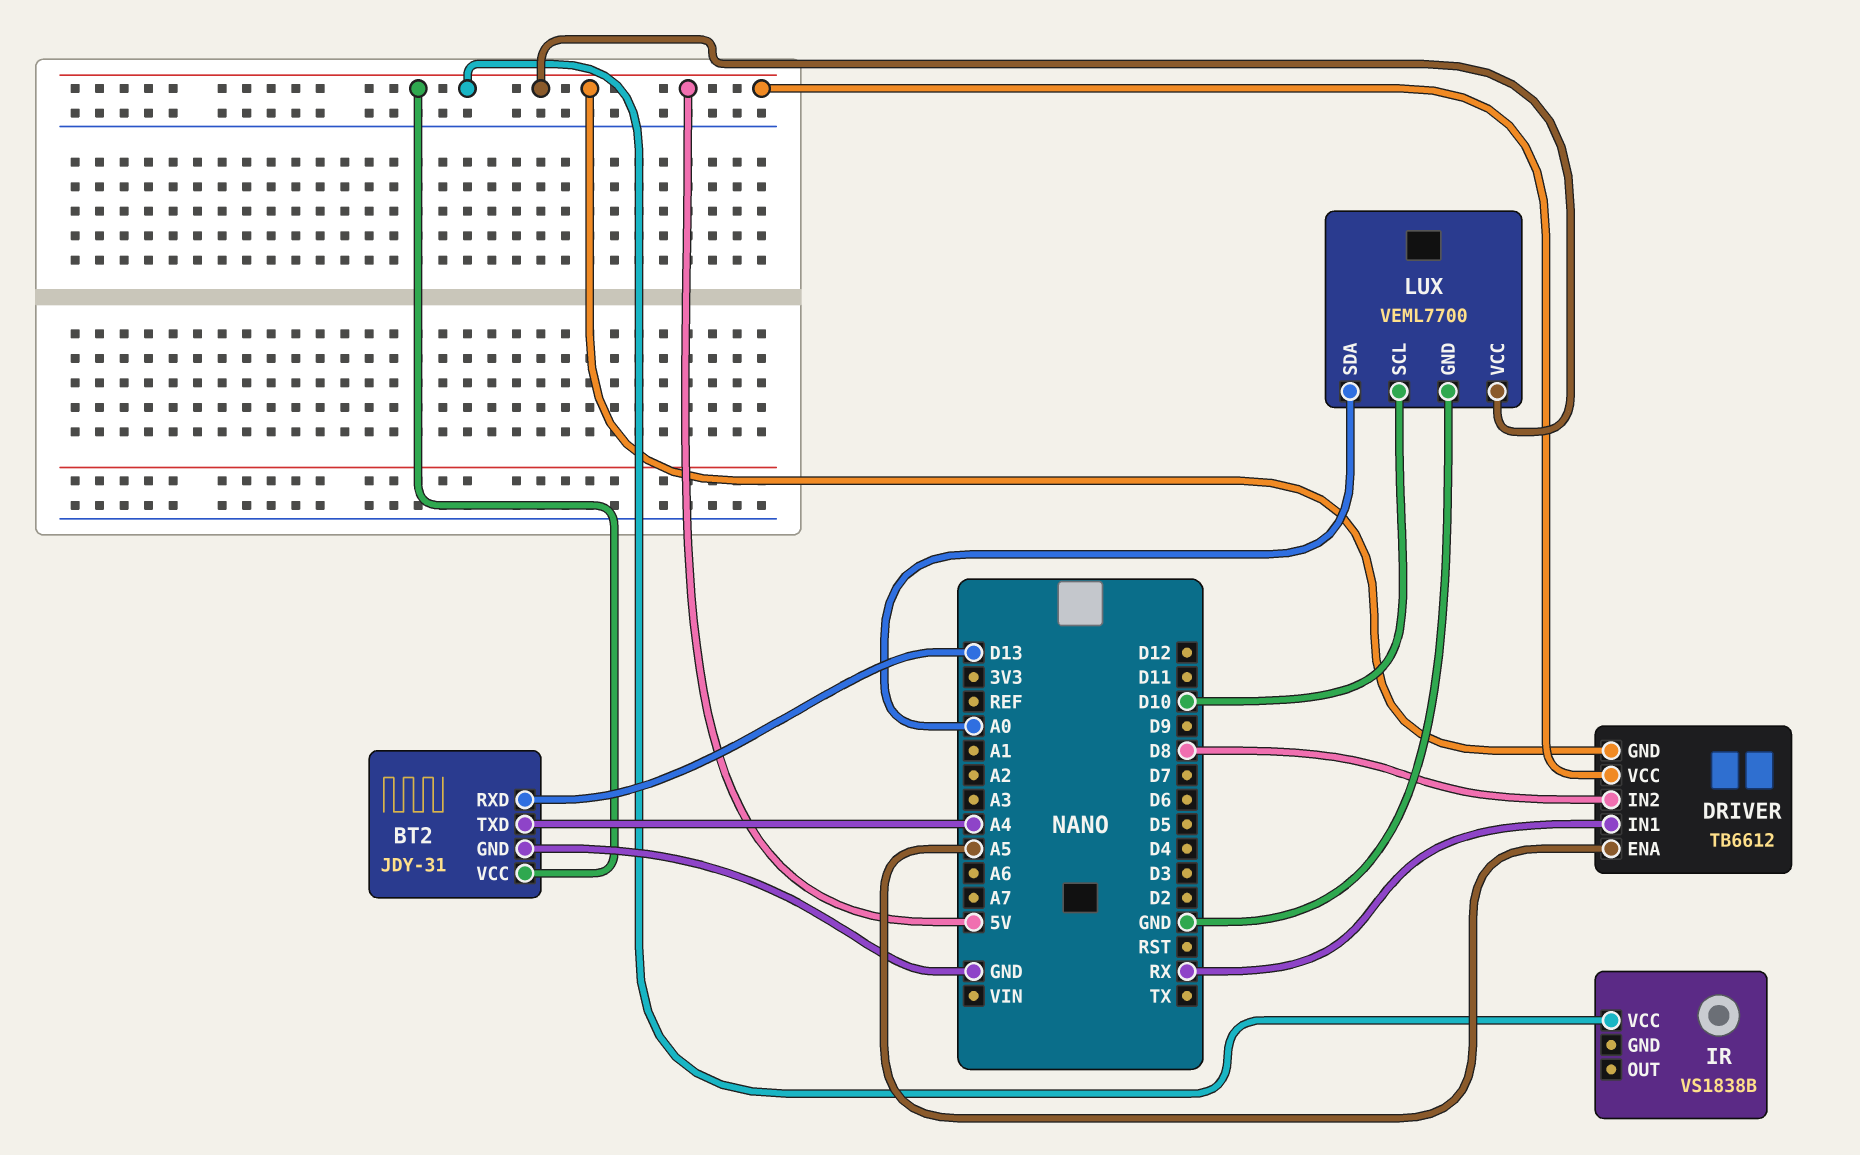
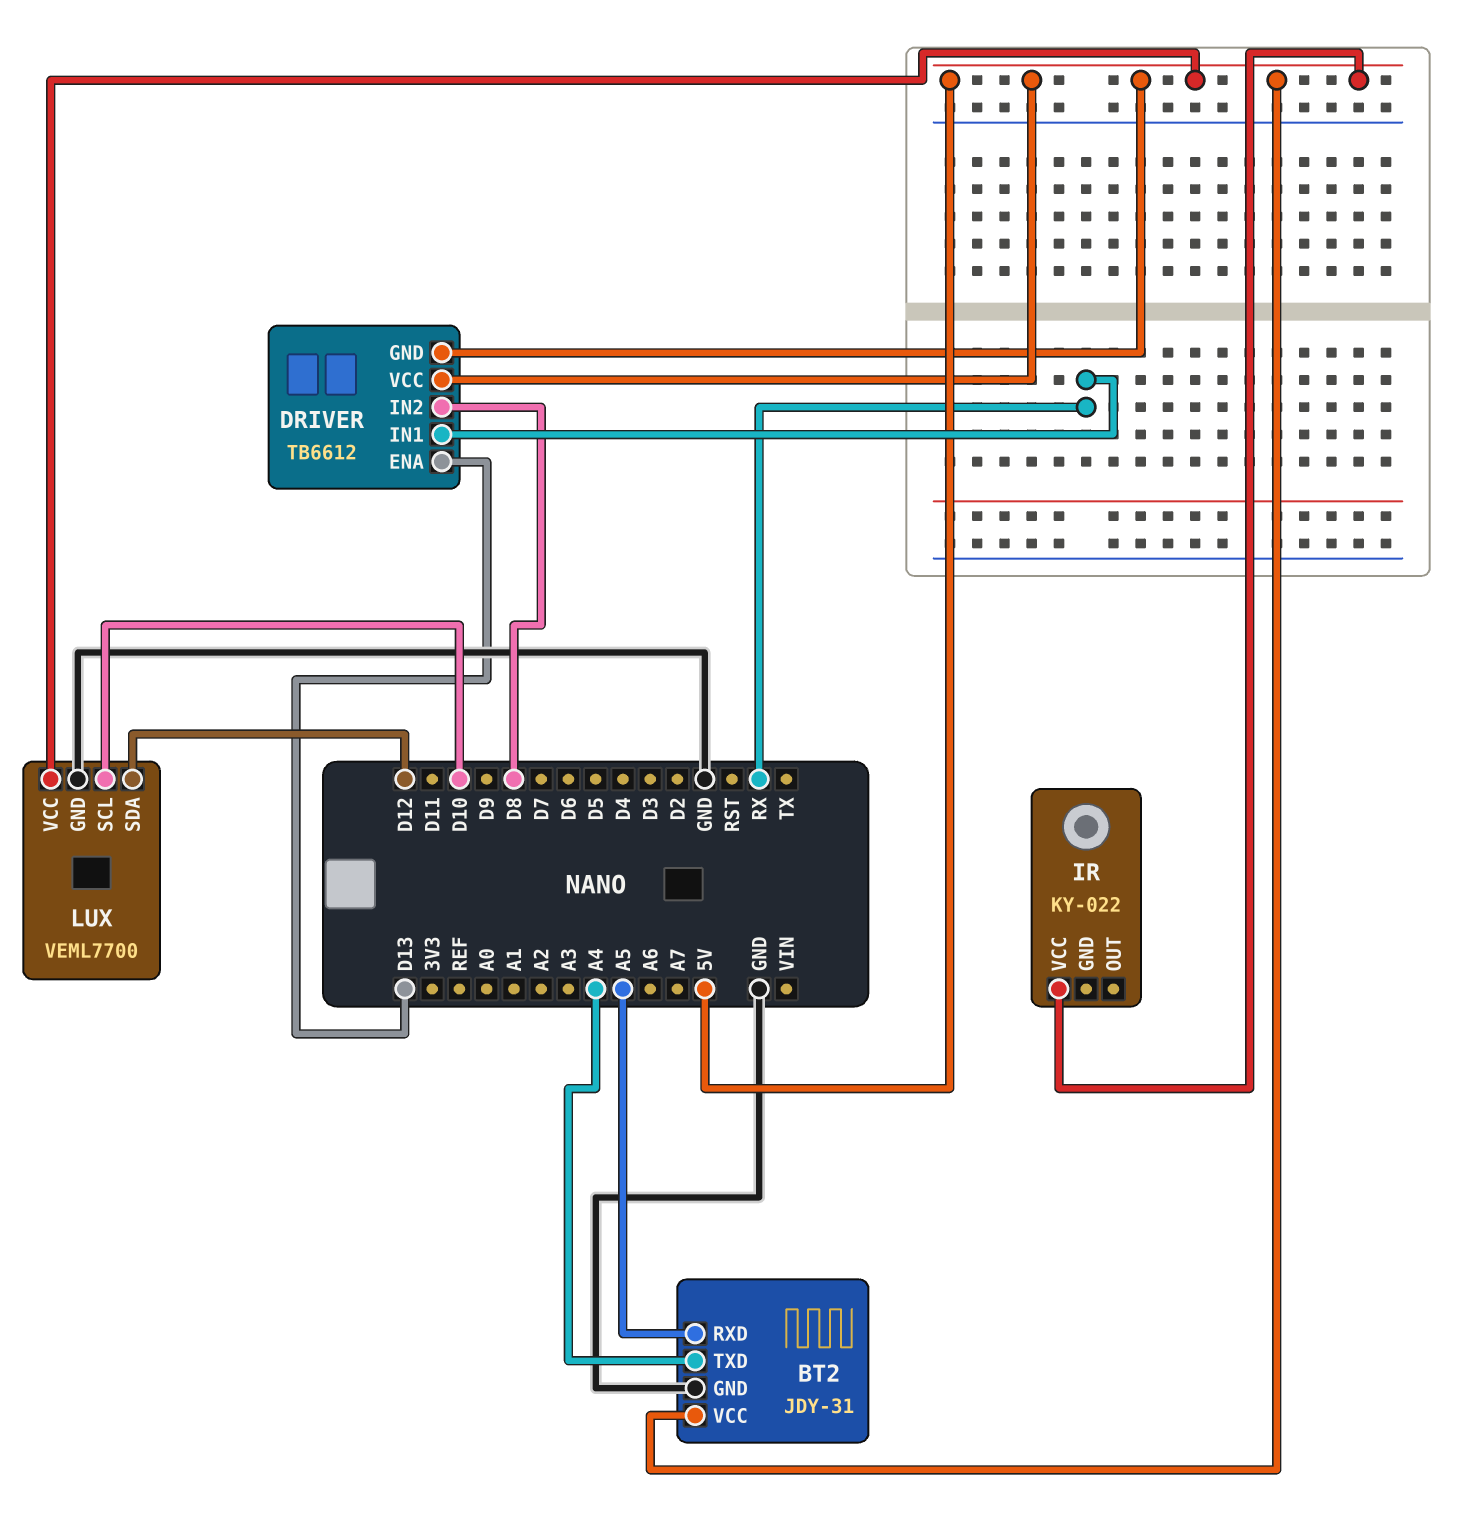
BT2 pin RXD: D13 -> A5
DRIVER pin ENA: A5 -> D13
IR: VS1838B -> KY-022
LUX pin SDA: A0 -> D12

